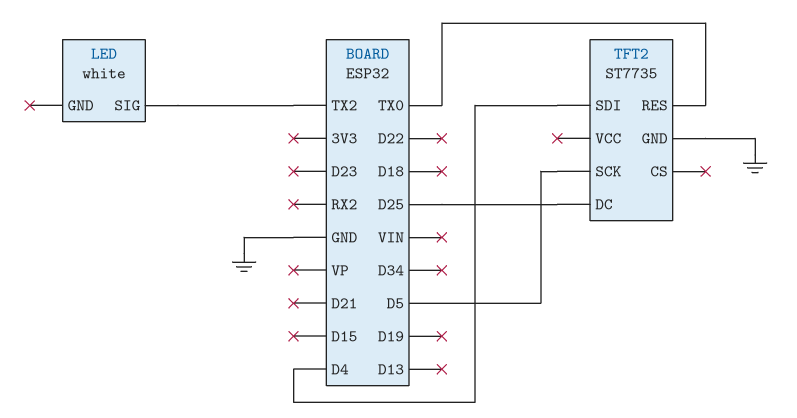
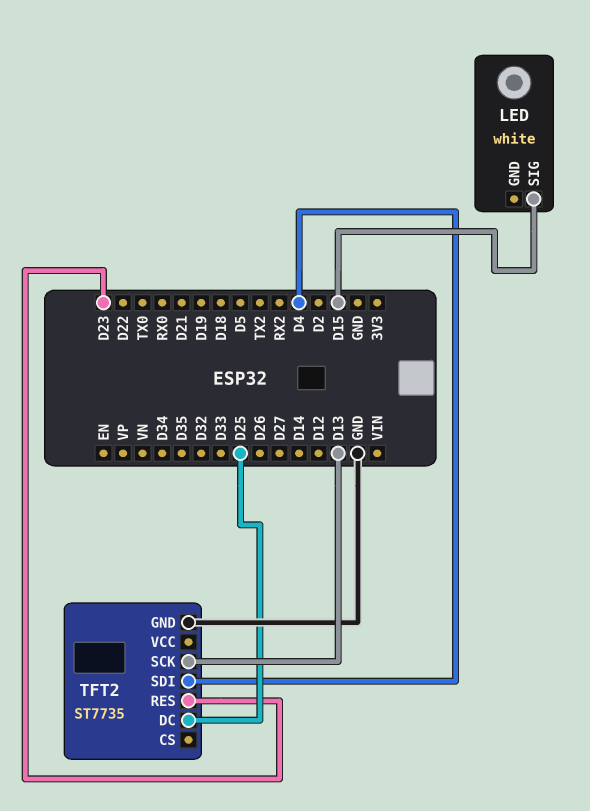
LED pin SIG: TX2 -> D15
TFT2 pin RES: TX0 -> D23
TFT2 pin SCK: D5 -> D13

